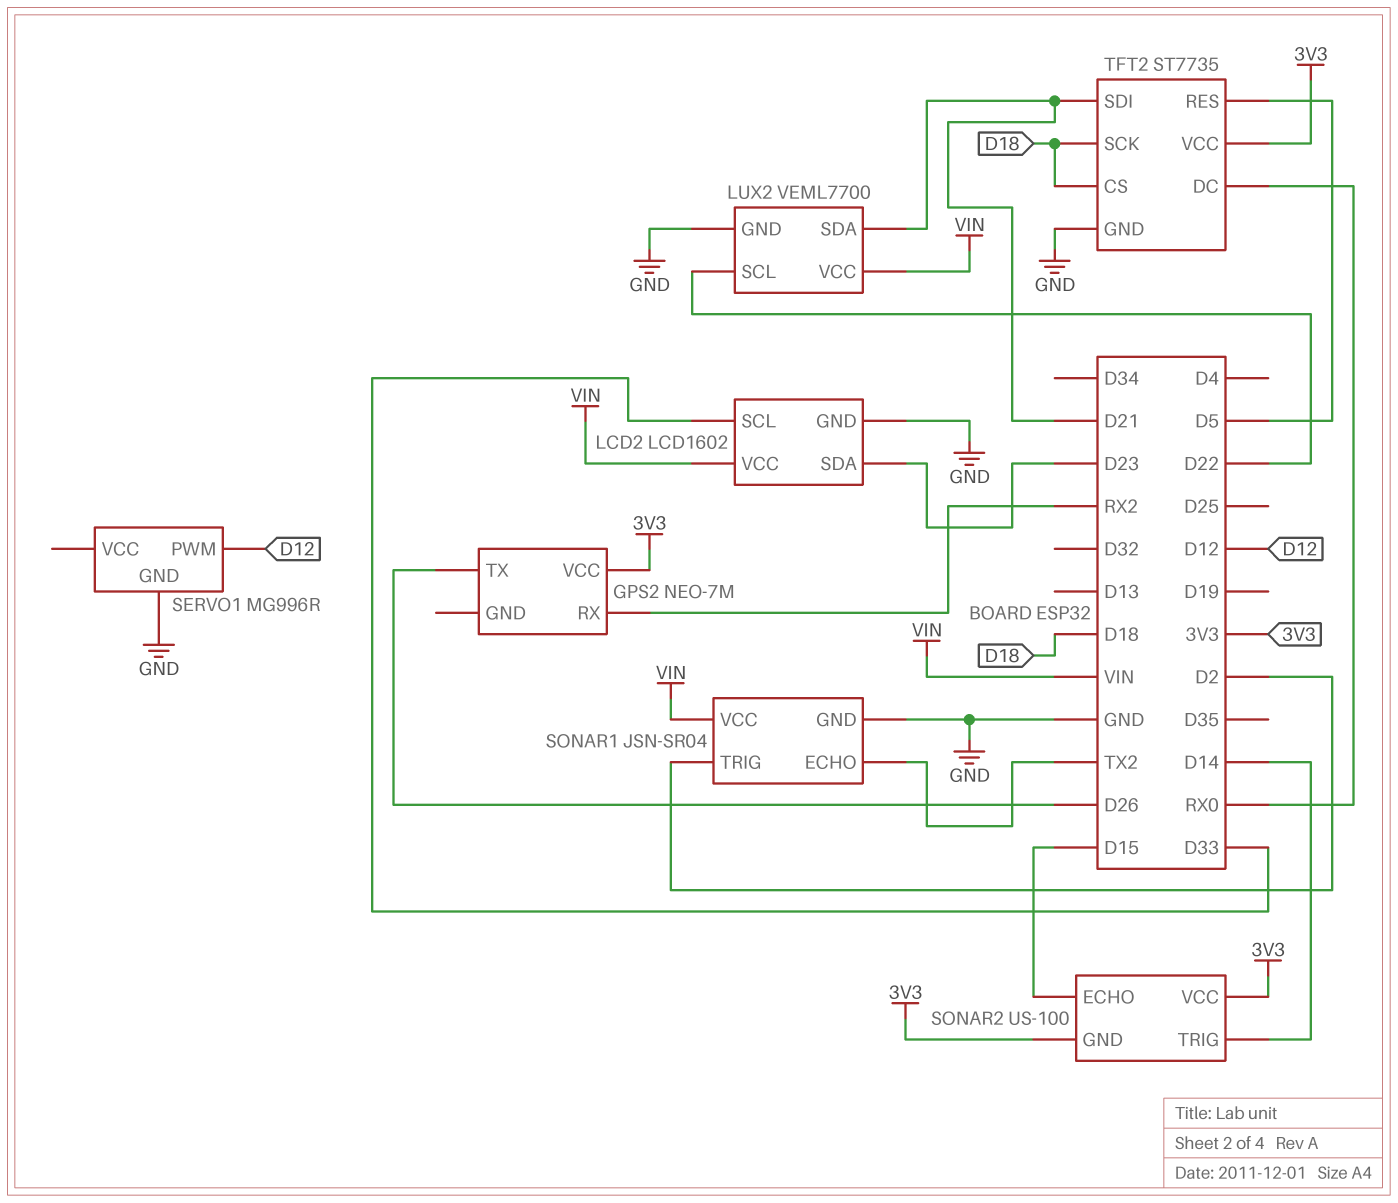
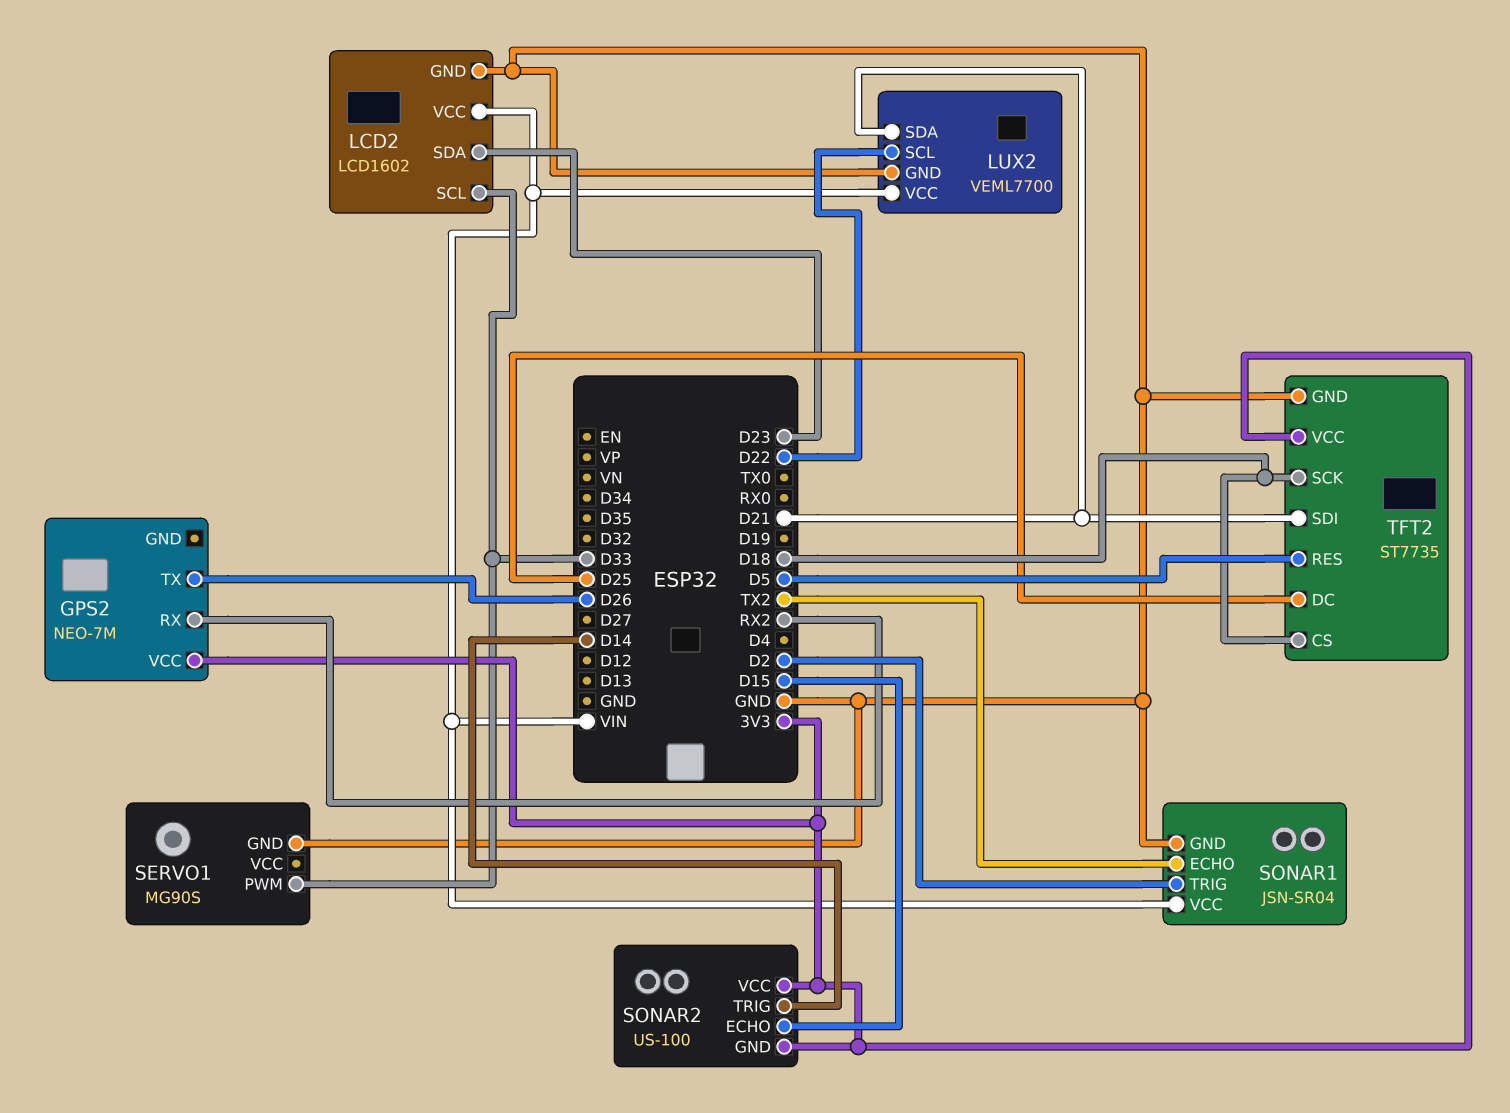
SERVO1: MG996R -> MG90S
SERVO1 pin PWM: D12 -> D33
TFT2 pin DC: RX0 -> D25

